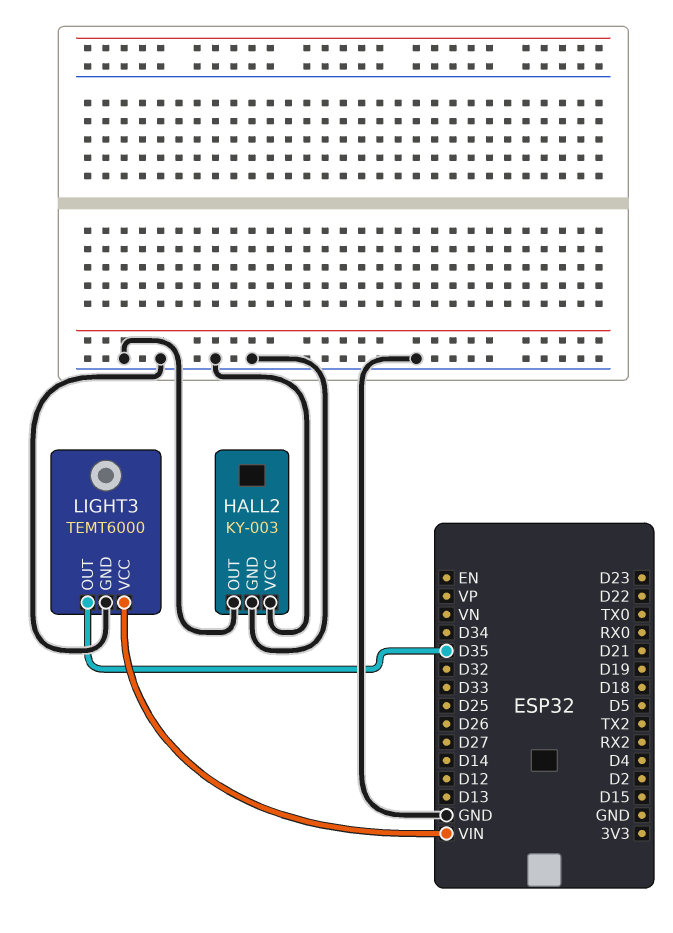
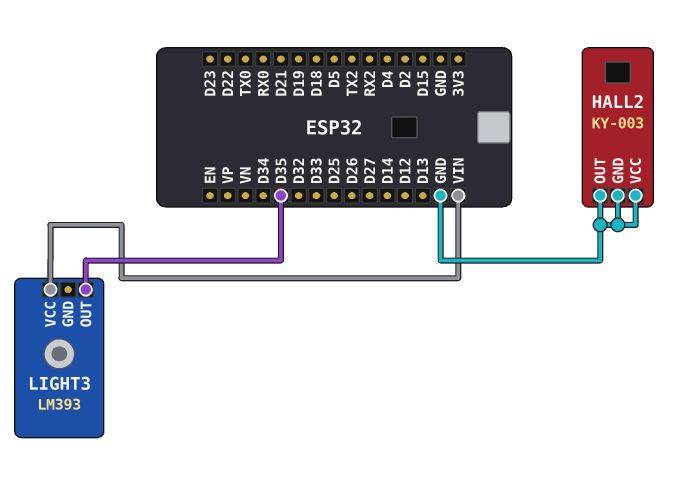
LIGHT3: TEMT6000 -> LM393
LIGHT3 pin GND: GND -> none

